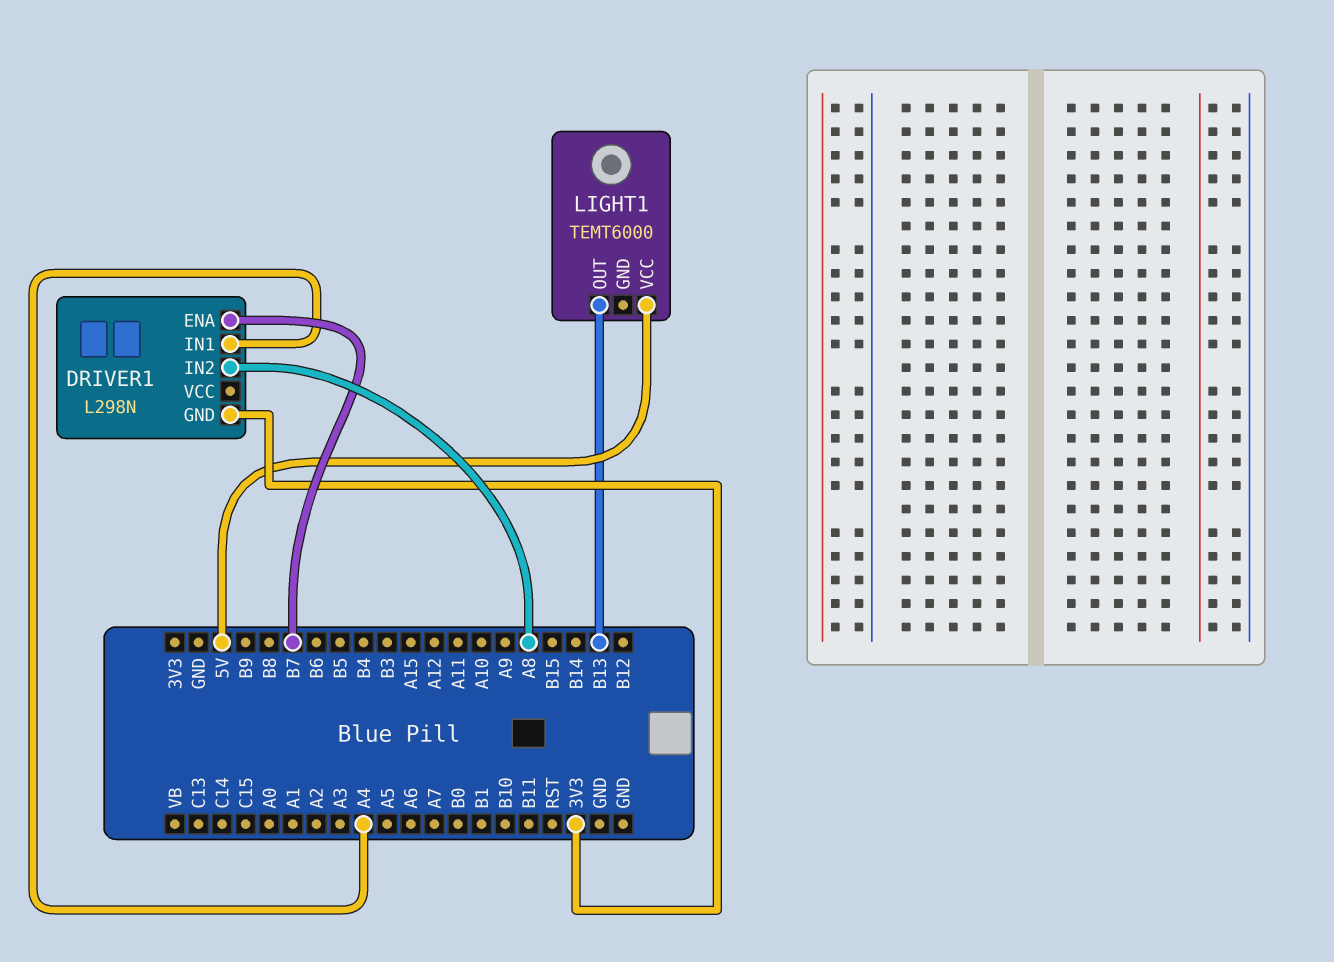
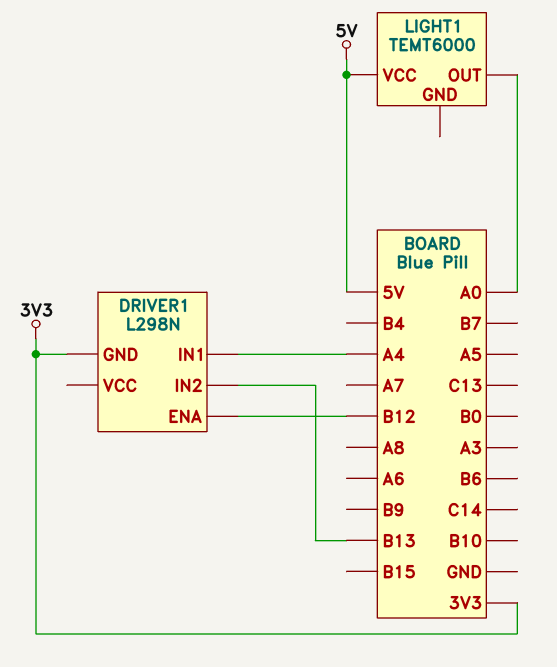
DRIVER1 pin ENA: B7 -> B12
DRIVER1 pin IN2: A8 -> B13
LIGHT1 pin OUT: B13 -> A0

